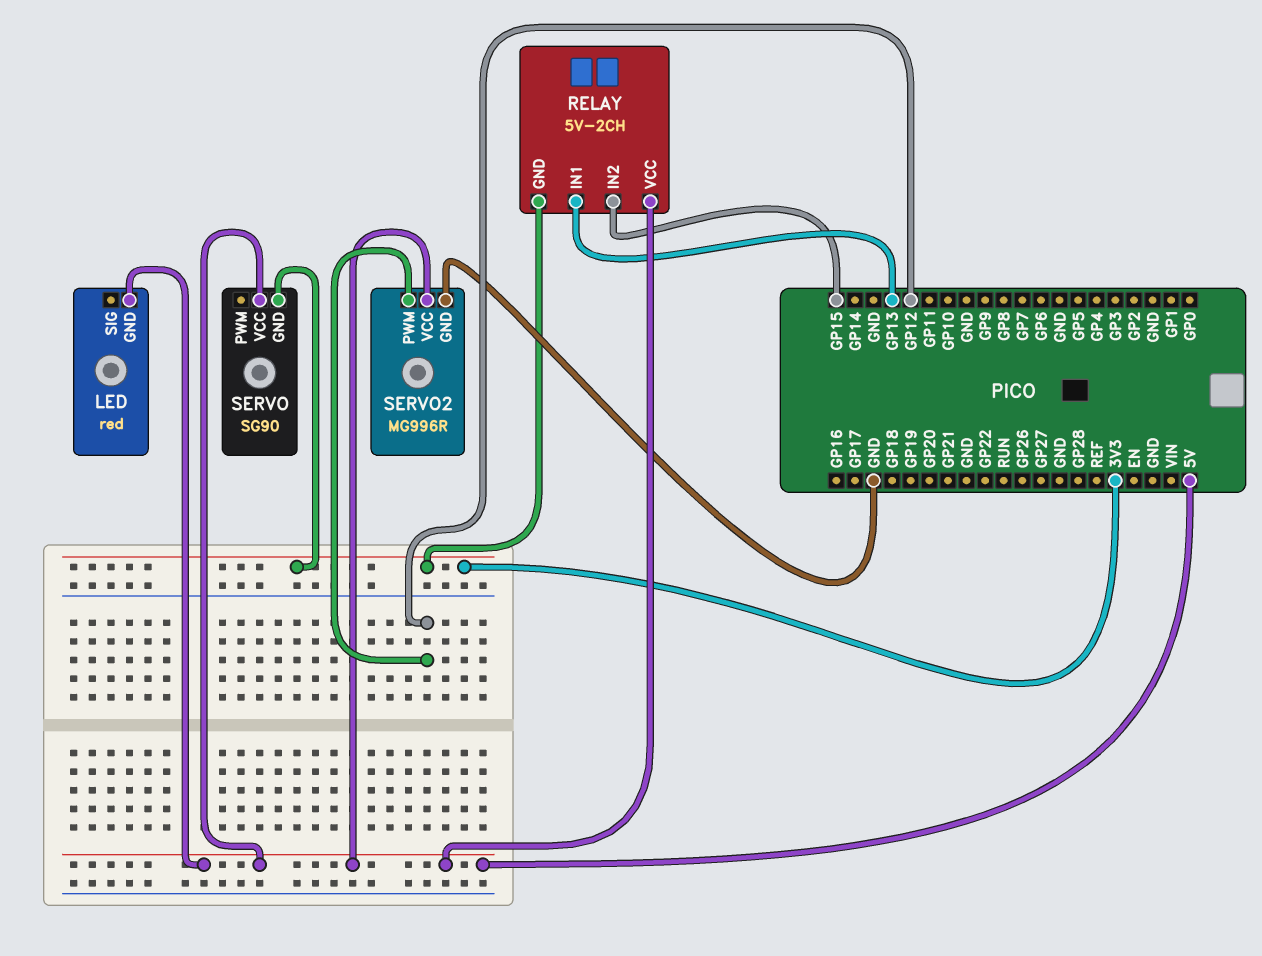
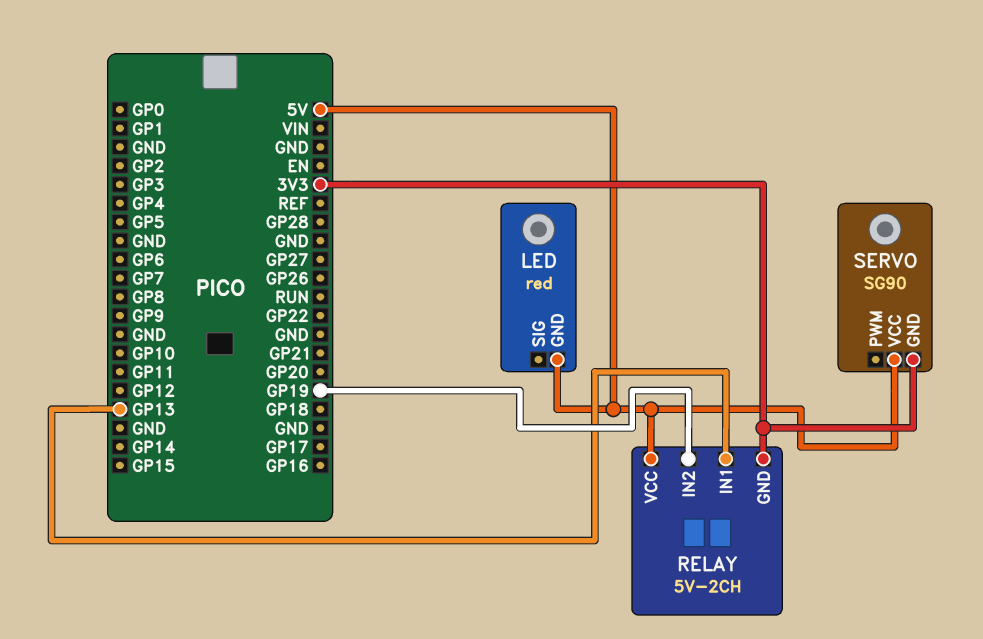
RELAY pin IN2: GP15 -> GP19
SERVO2: MG996R -> none
SERVO2 pin GND: GND -> none
SERVO2 pin PWM: GP12 -> none
SERVO2 pin VCC: 5V -> none

